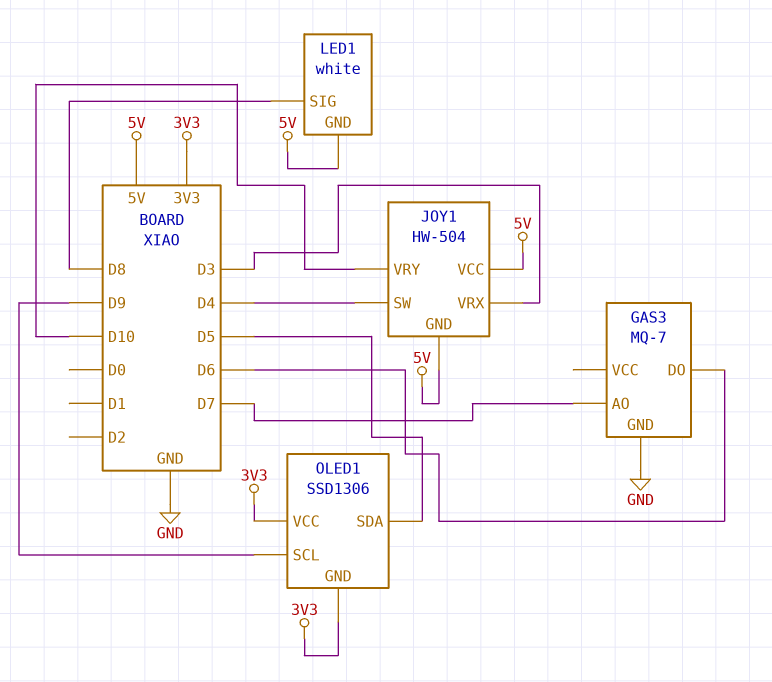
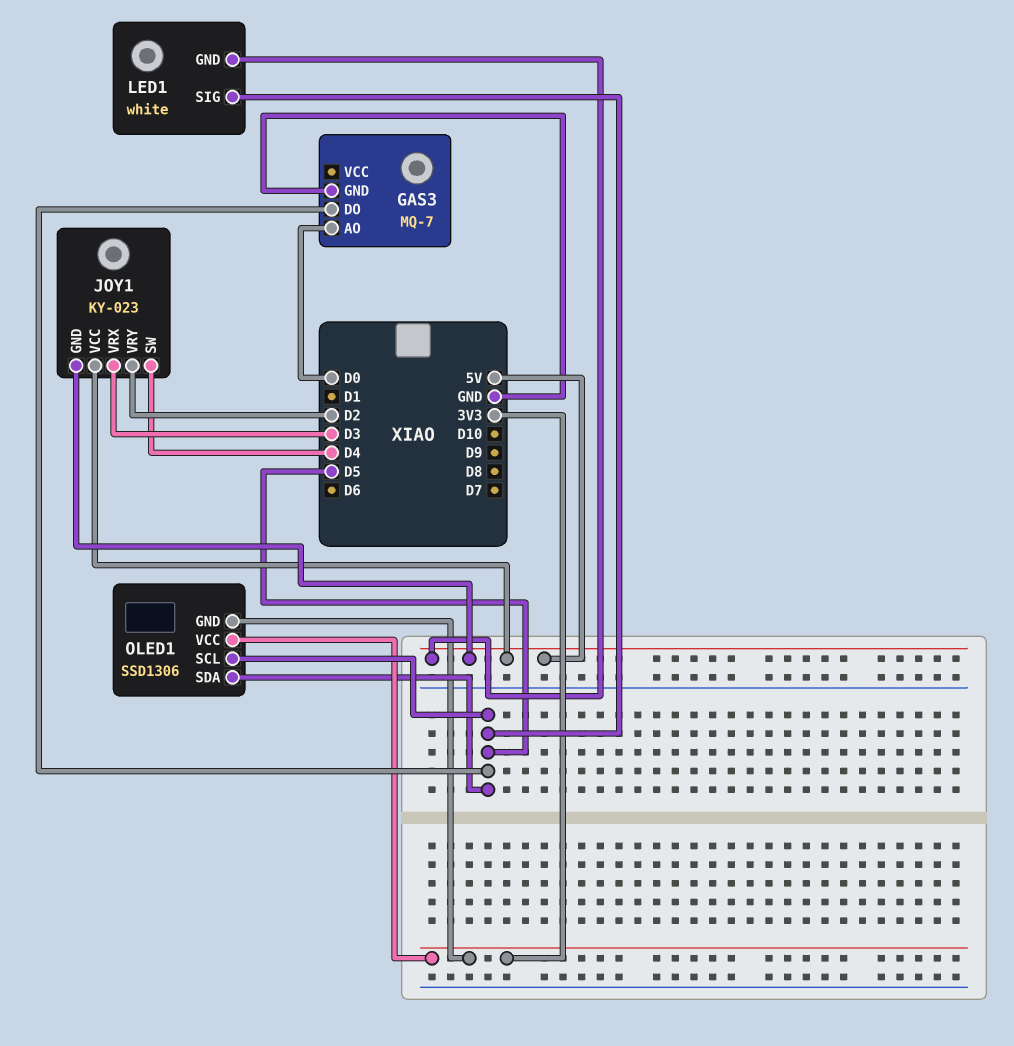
GAS3 pin AO: D7 -> D0
GAS3 pin DO: D6 -> D5
JOY1: HW-504 -> KY-023
JOY1 pin VRY: D10 -> D2
LED1 pin SIG: D8 -> D5
OLED1 pin SCL: D9 -> D5

